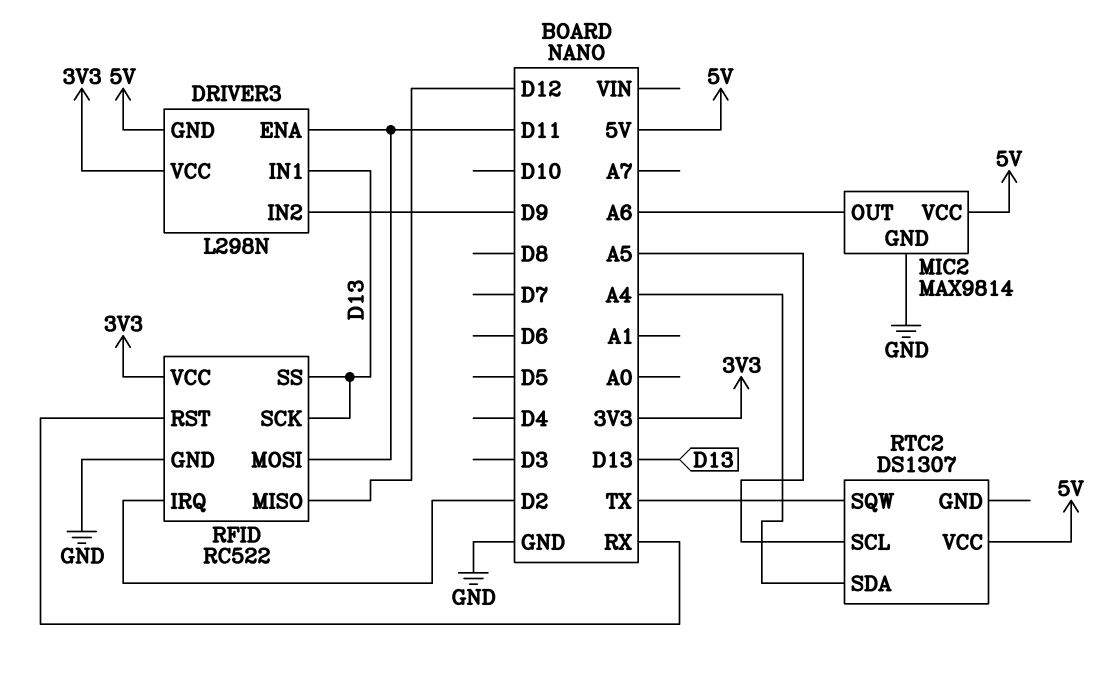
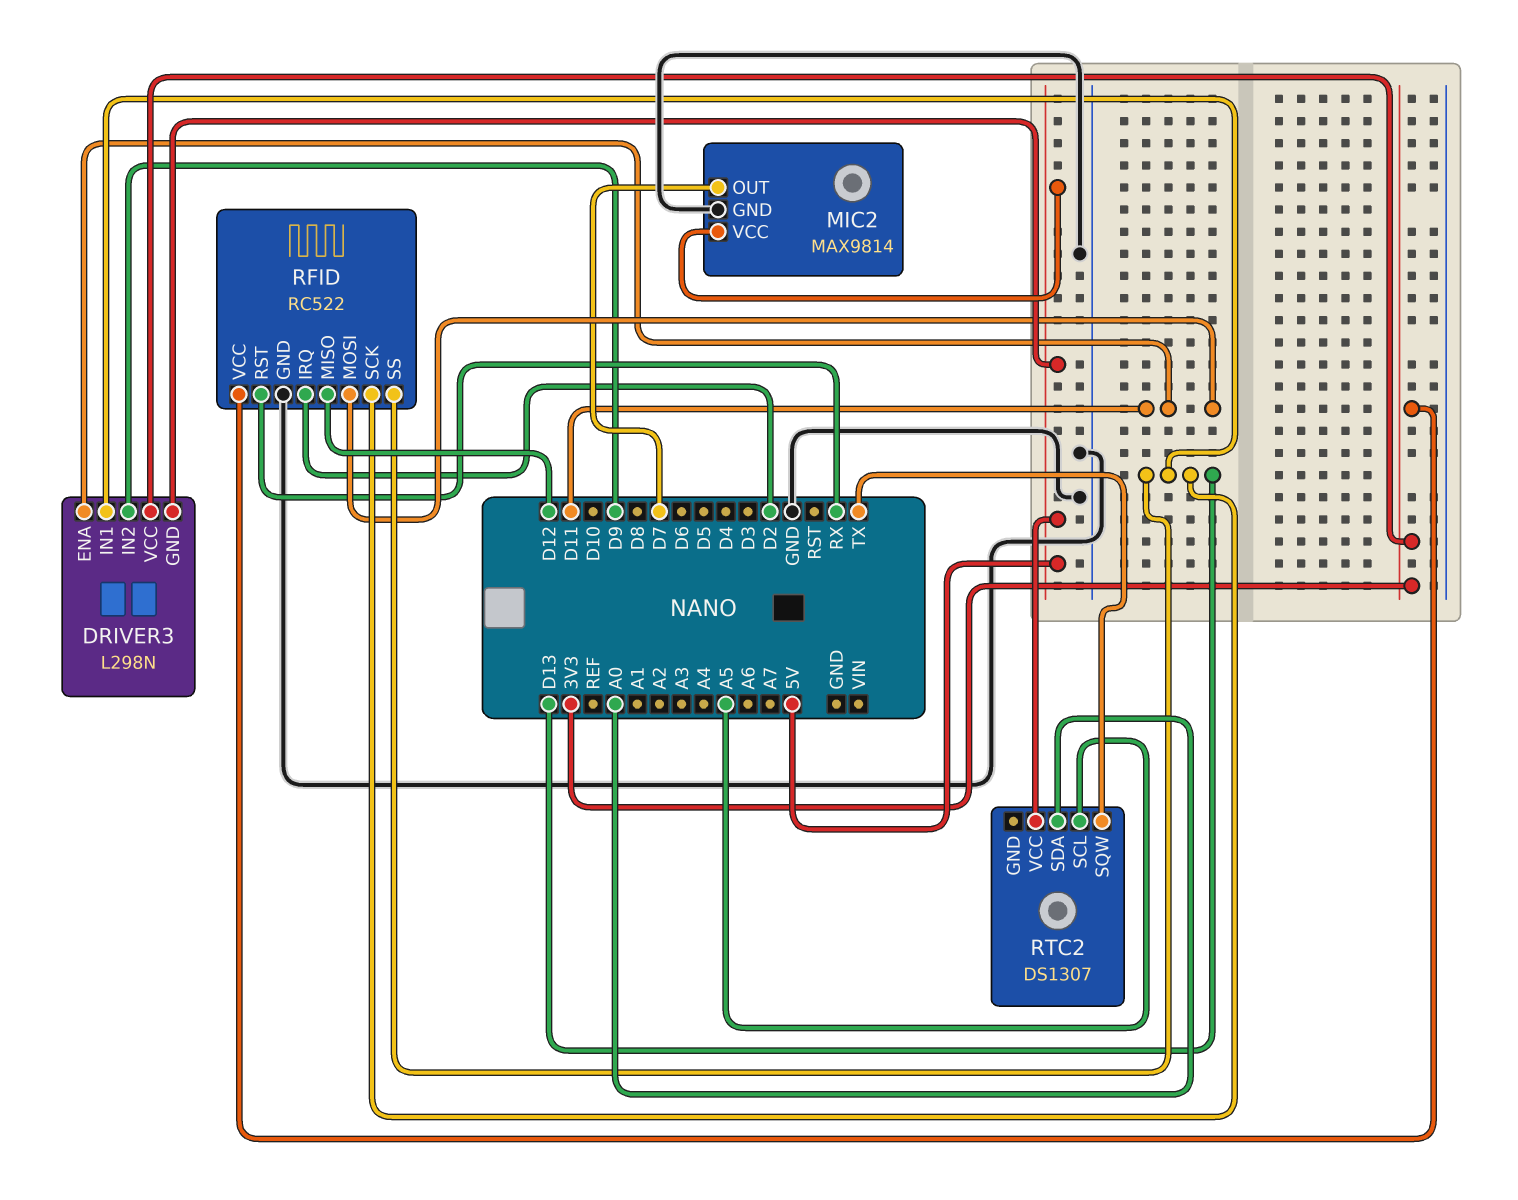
MIC2 pin OUT: A6 -> D7
RTC2 pin SDA: A4 -> A0

